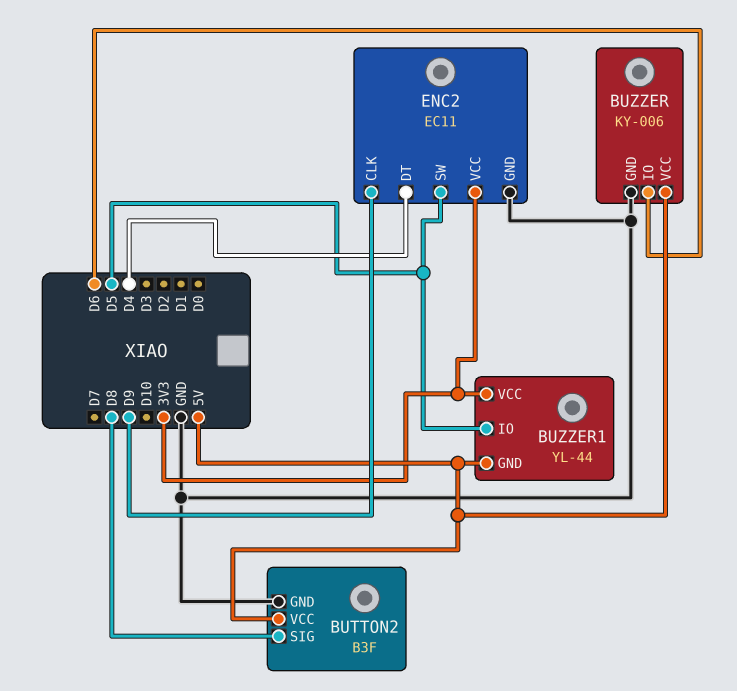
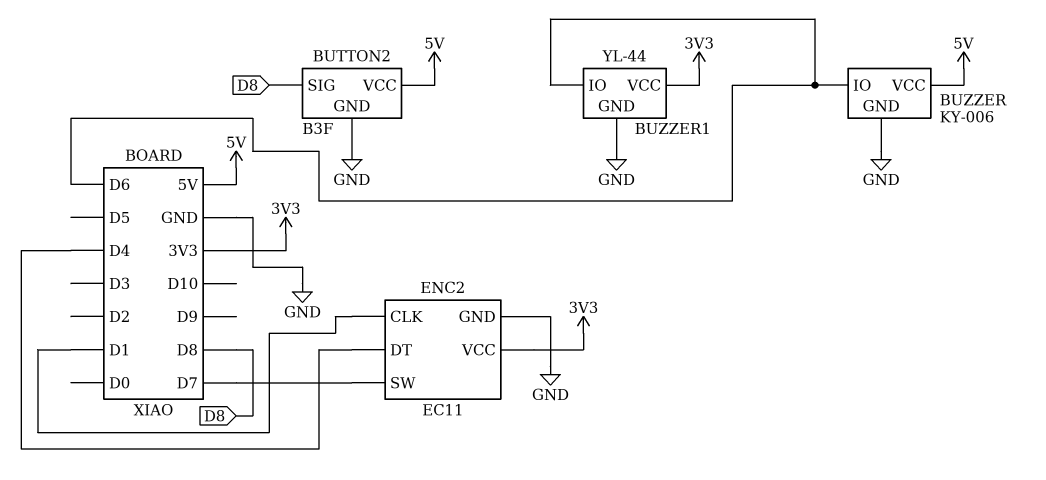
BUZZER1 pin GND: 5V -> GND
BUZZER1 pin IO: D5 -> D6
ENC2 pin CLK: D9 -> D1
ENC2 pin SW: D5 -> D7

